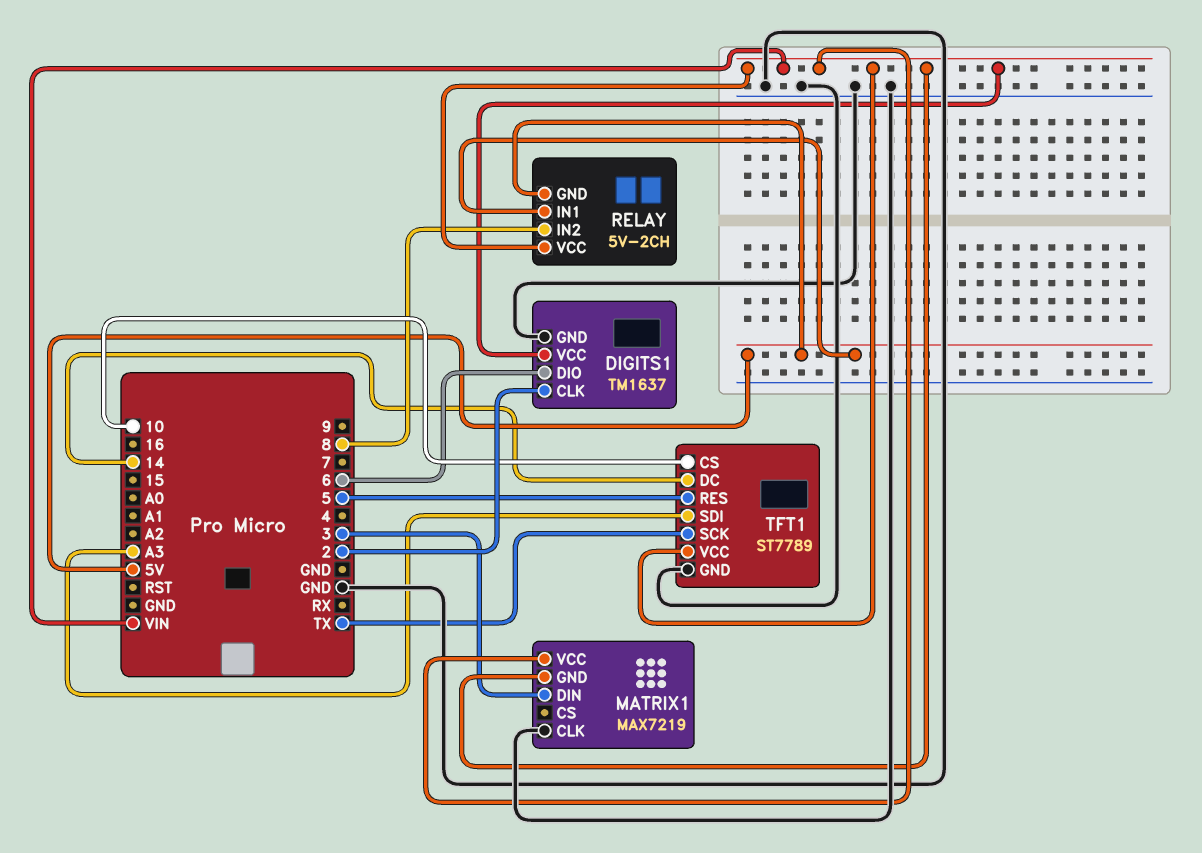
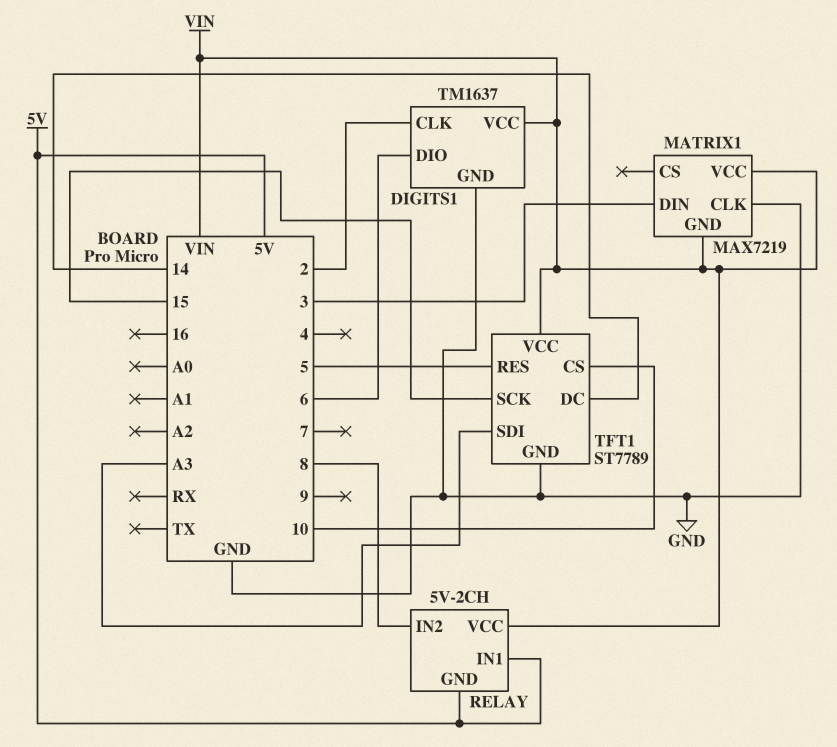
TFT1 pin SCK: TX -> 15

